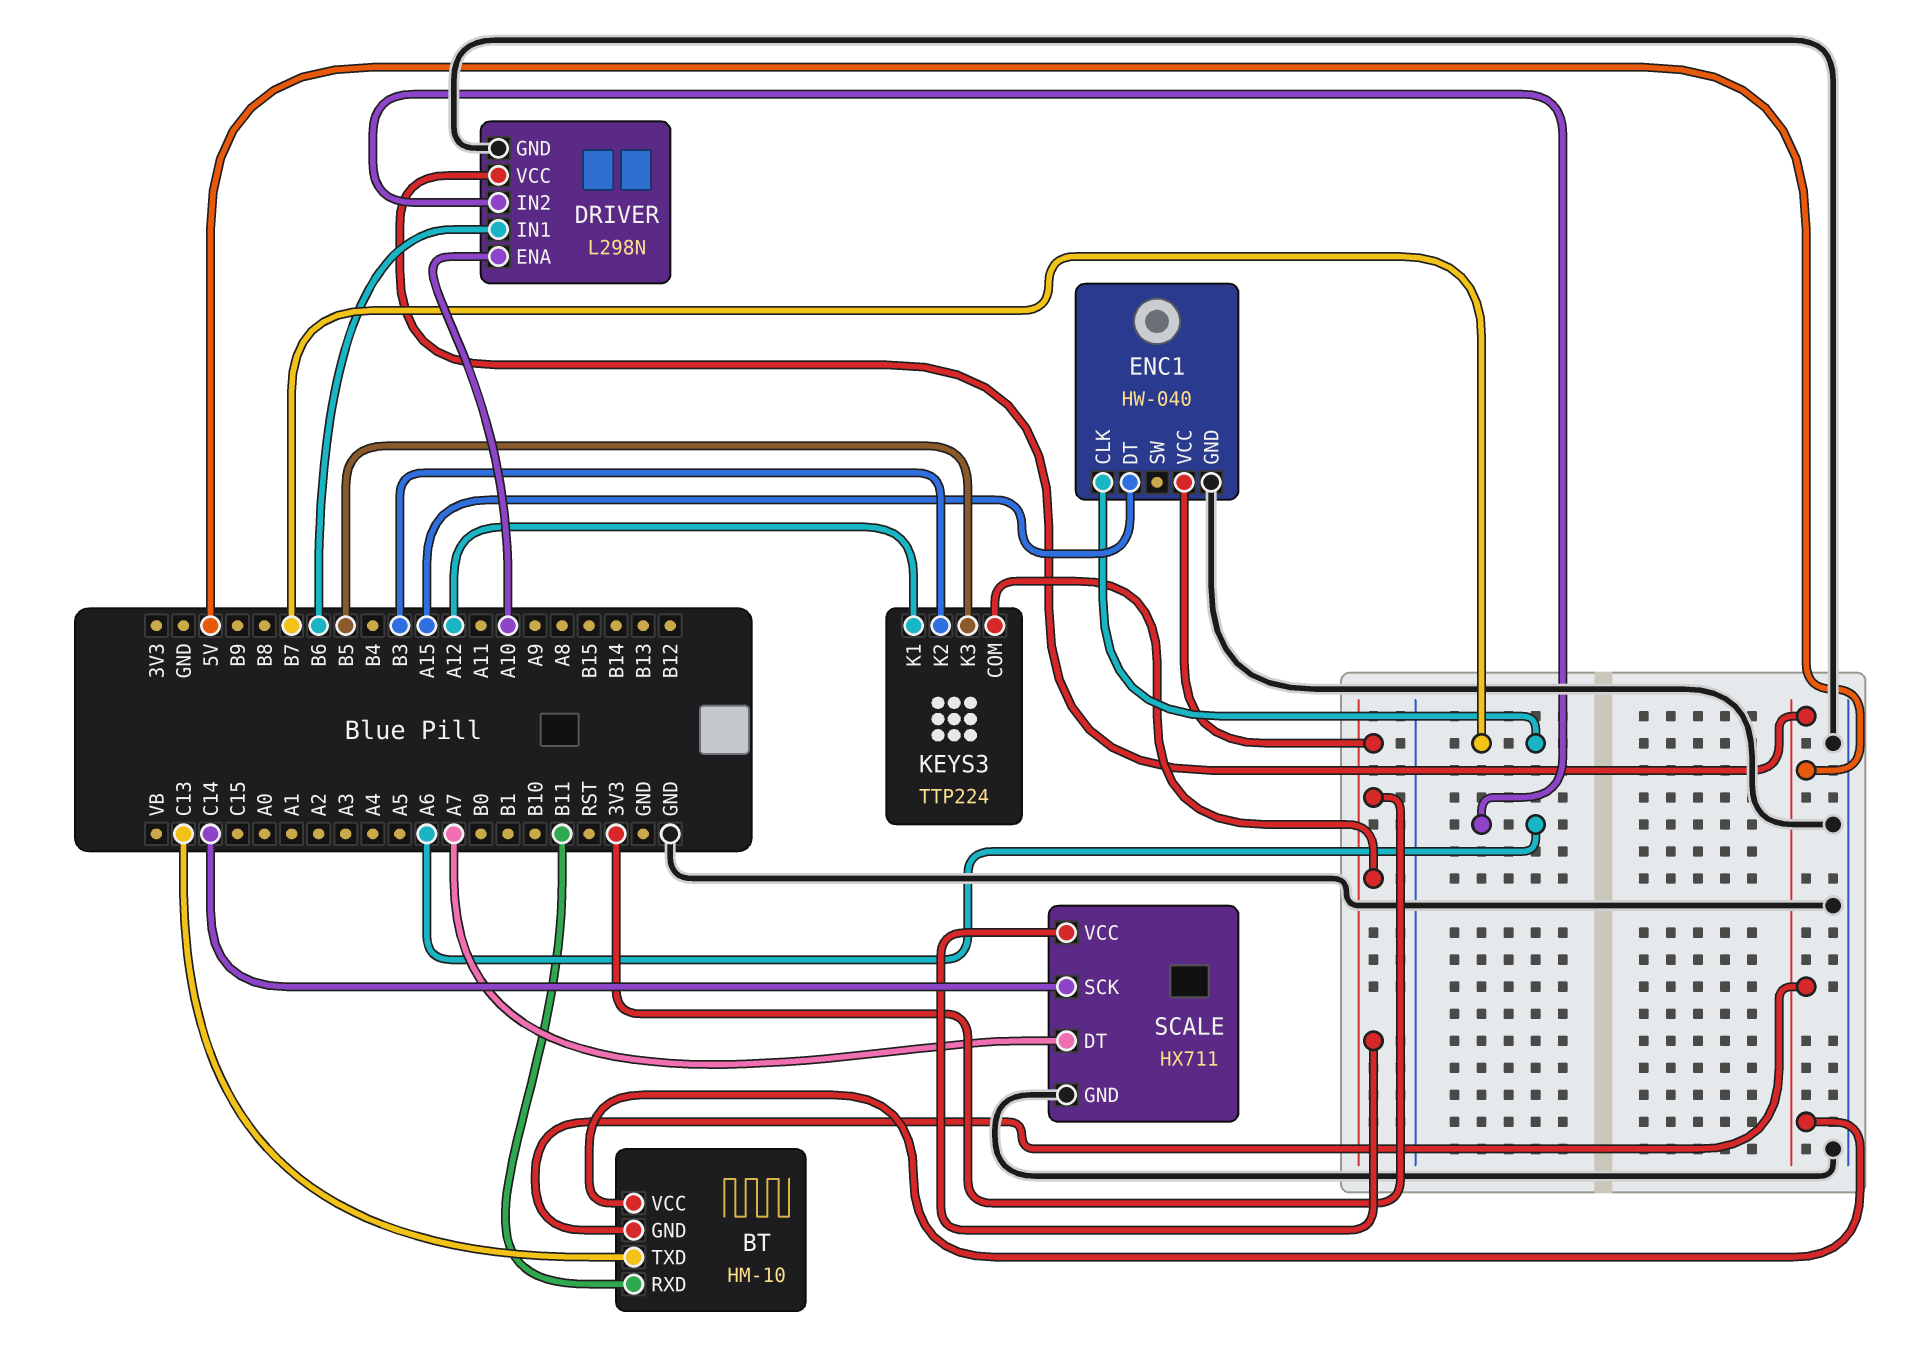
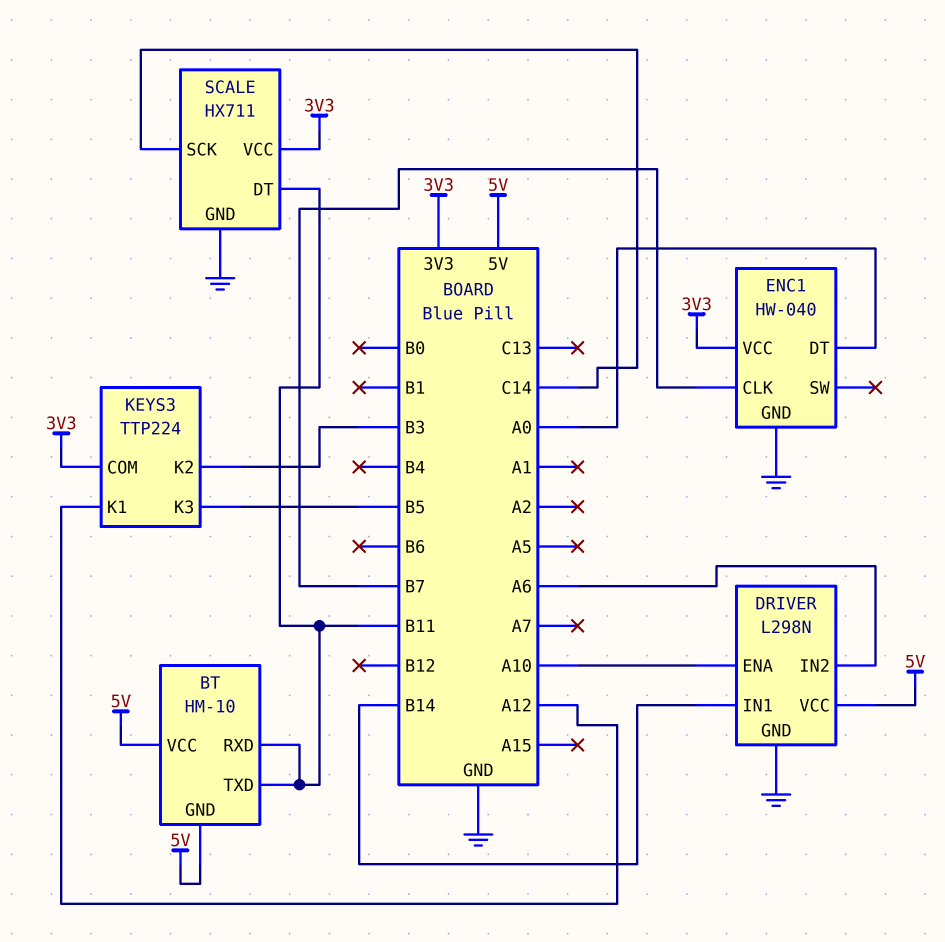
BT pin TXD: C13 -> B11
DRIVER pin IN1: B6 -> B14
ENC1 pin DT: A15 -> A0
SCALE pin DT: A7 -> B11

